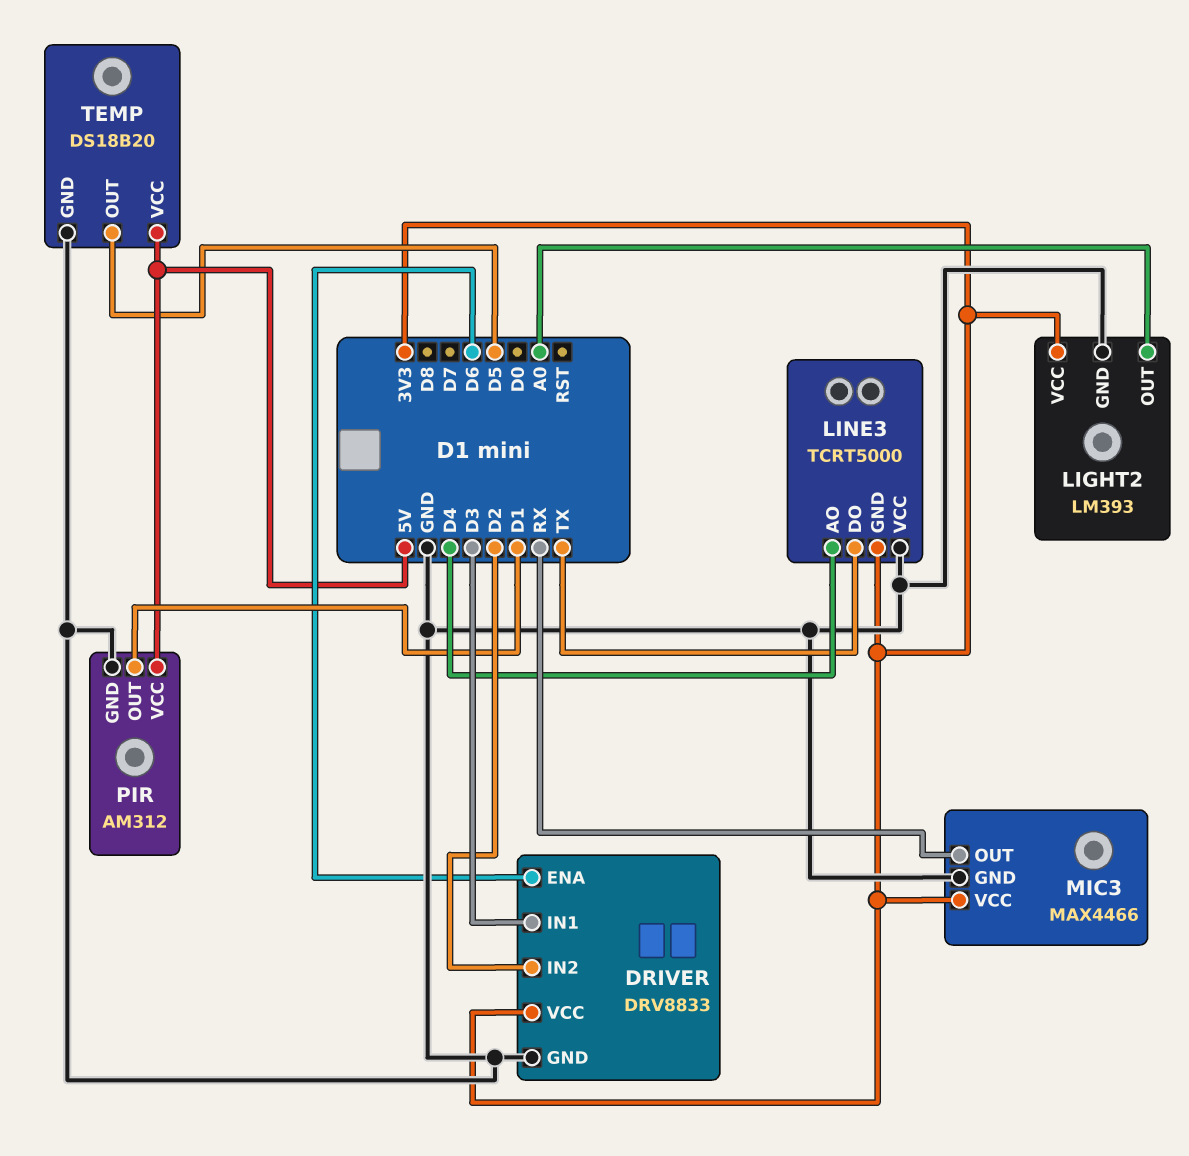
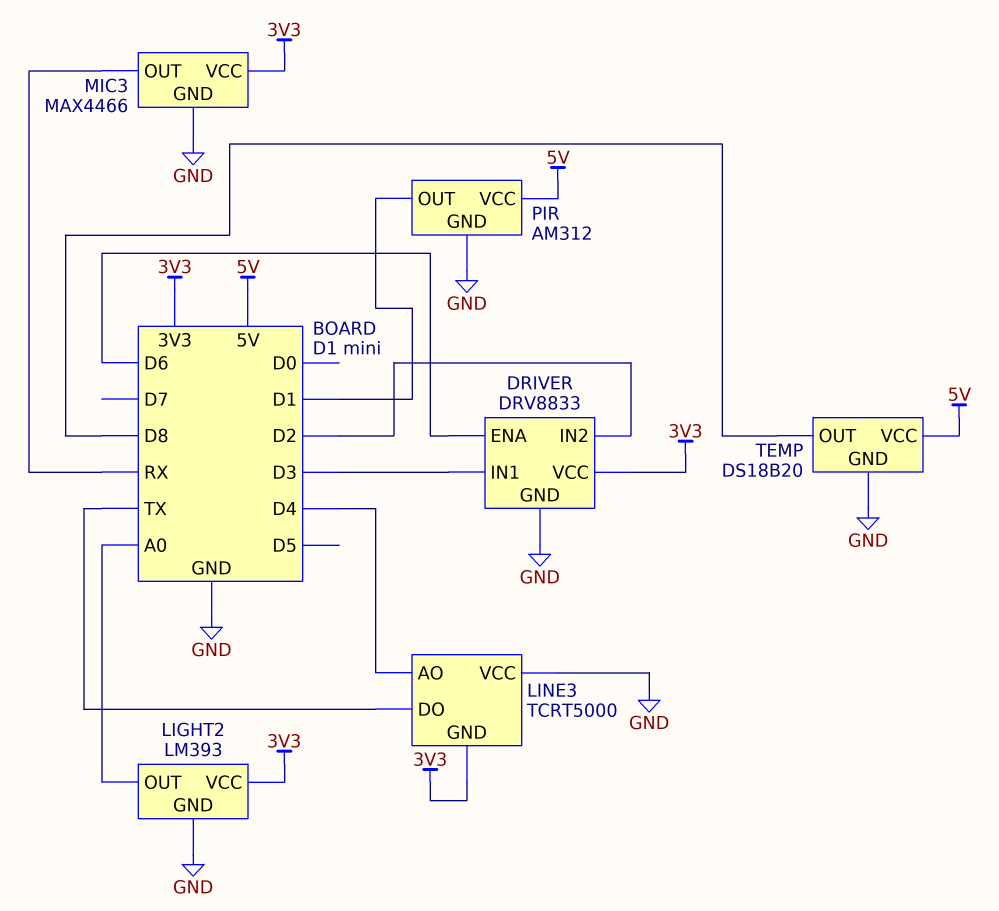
TEMP pin OUT: D5 -> D8

